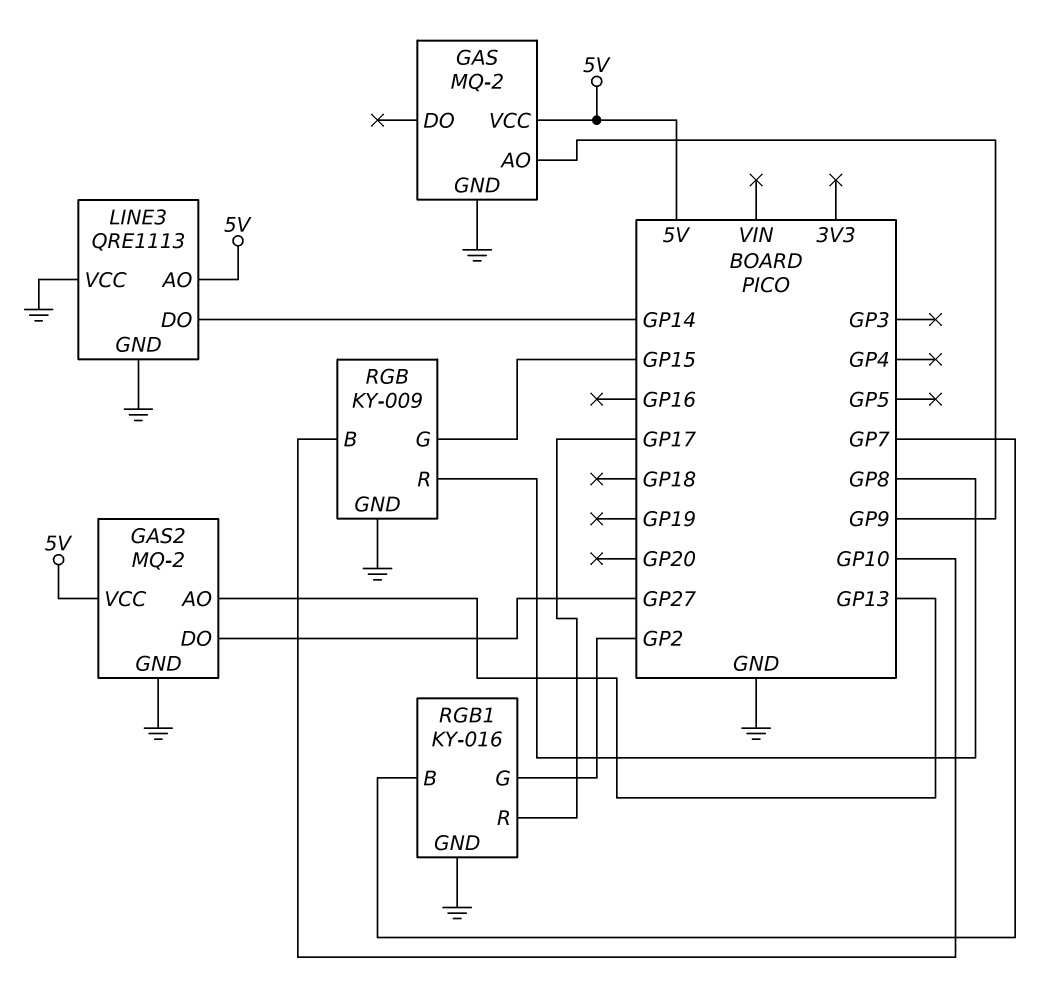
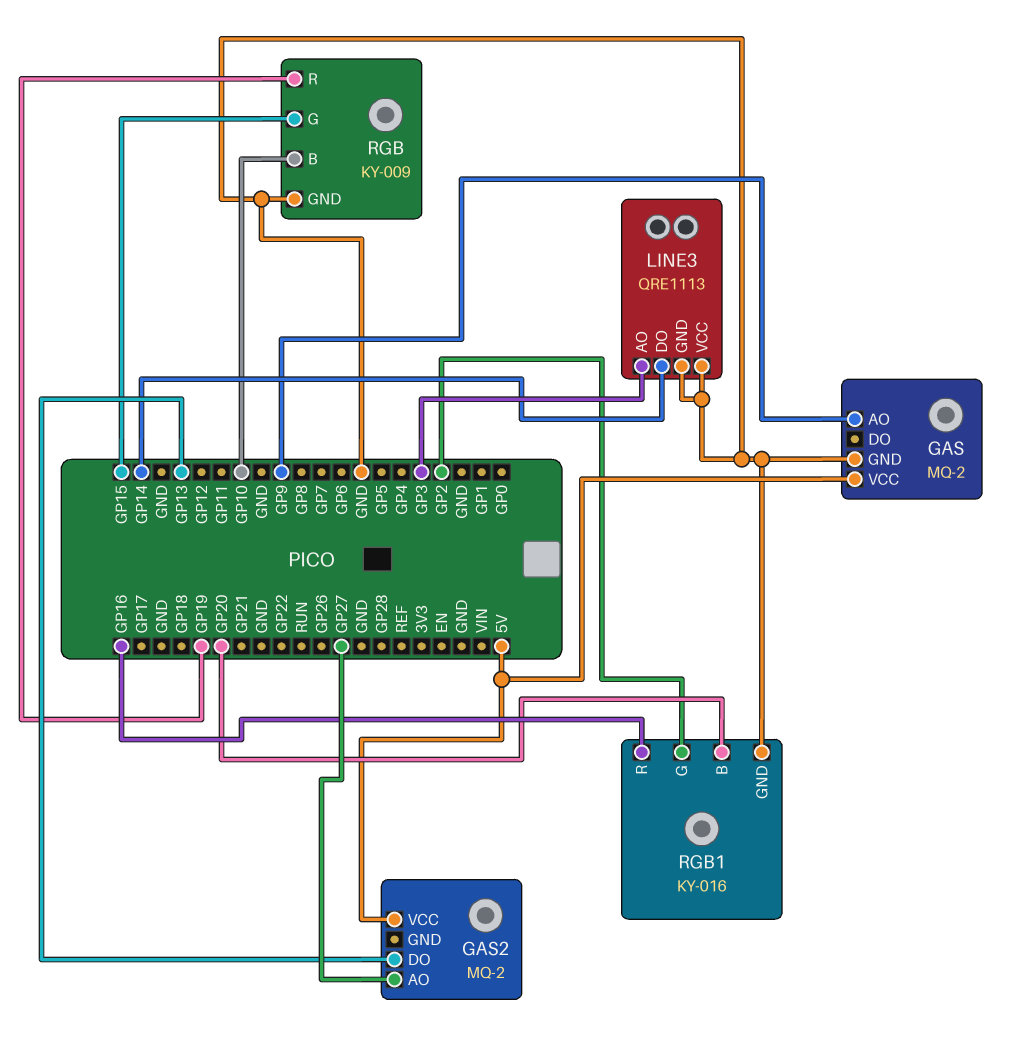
GAS2 pin AO: GP13 -> GP27
GAS2 pin DO: GP27 -> GP13
GAS2 pin GND: GND -> none
LINE3 pin AO: 5V -> GP3
RGB pin R: GP8 -> GP19
RGB1 pin B: GP7 -> GP20
RGB1 pin R: GP17 -> GP16

